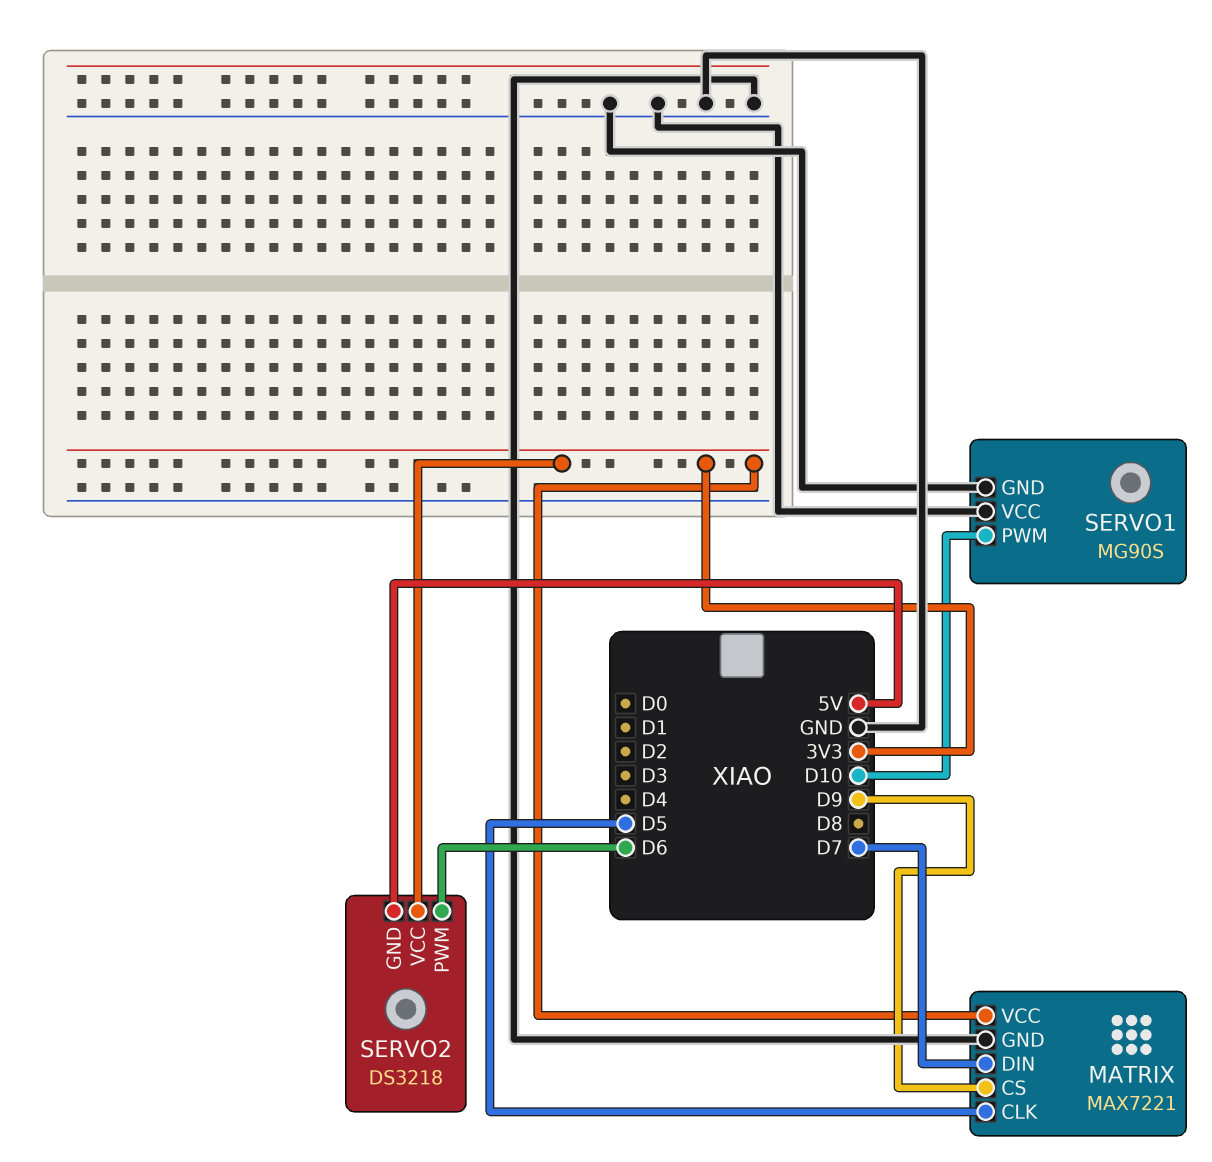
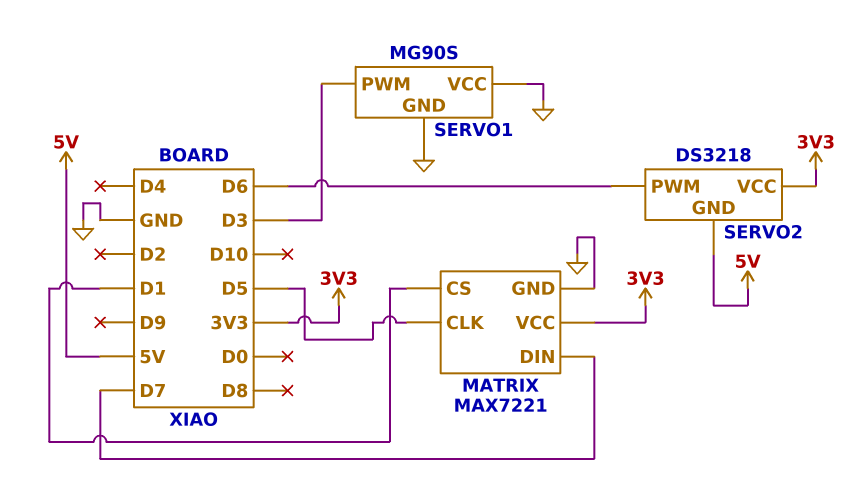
MATRIX pin CS: D9 -> D1
SERVO1 pin PWM: D10 -> D3

